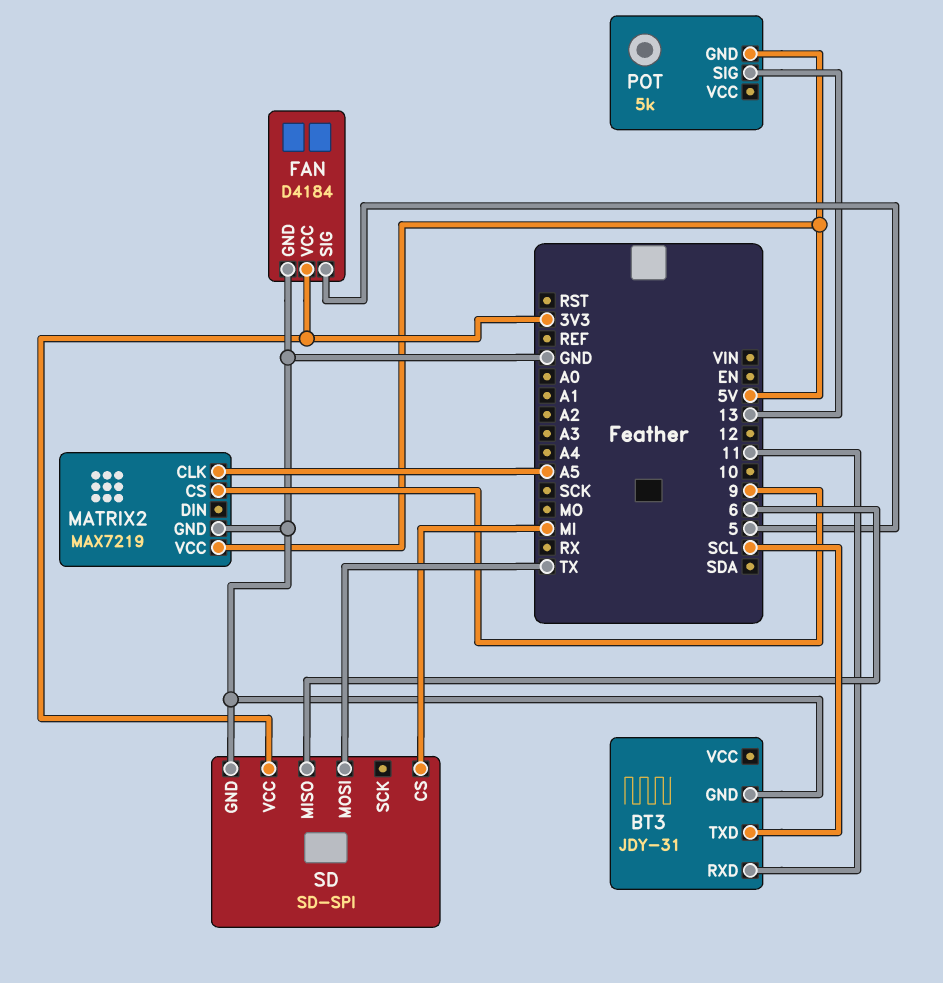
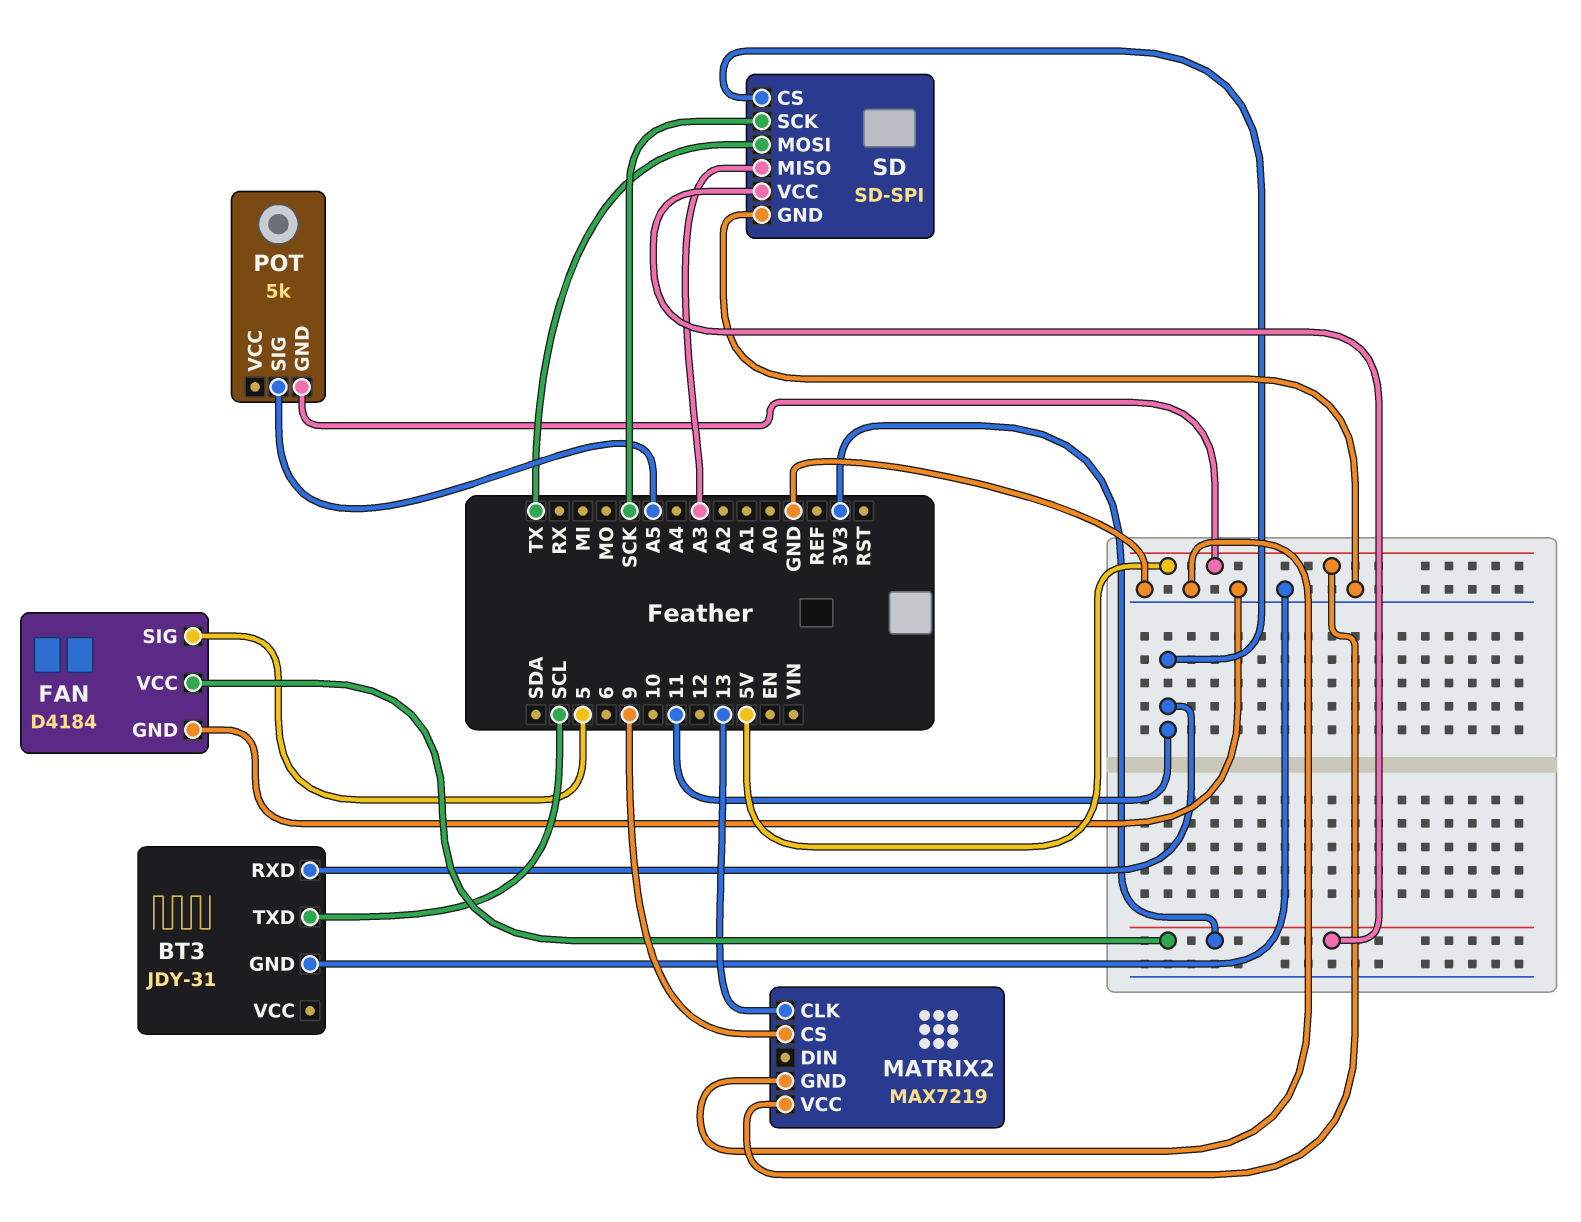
MATRIX2 pin CLK: A5 -> 13
POT pin SIG: 13 -> A5
SD pin CS: MI -> 11
SD pin MISO: 6 -> A3
SD pin SCK: none -> SCK

